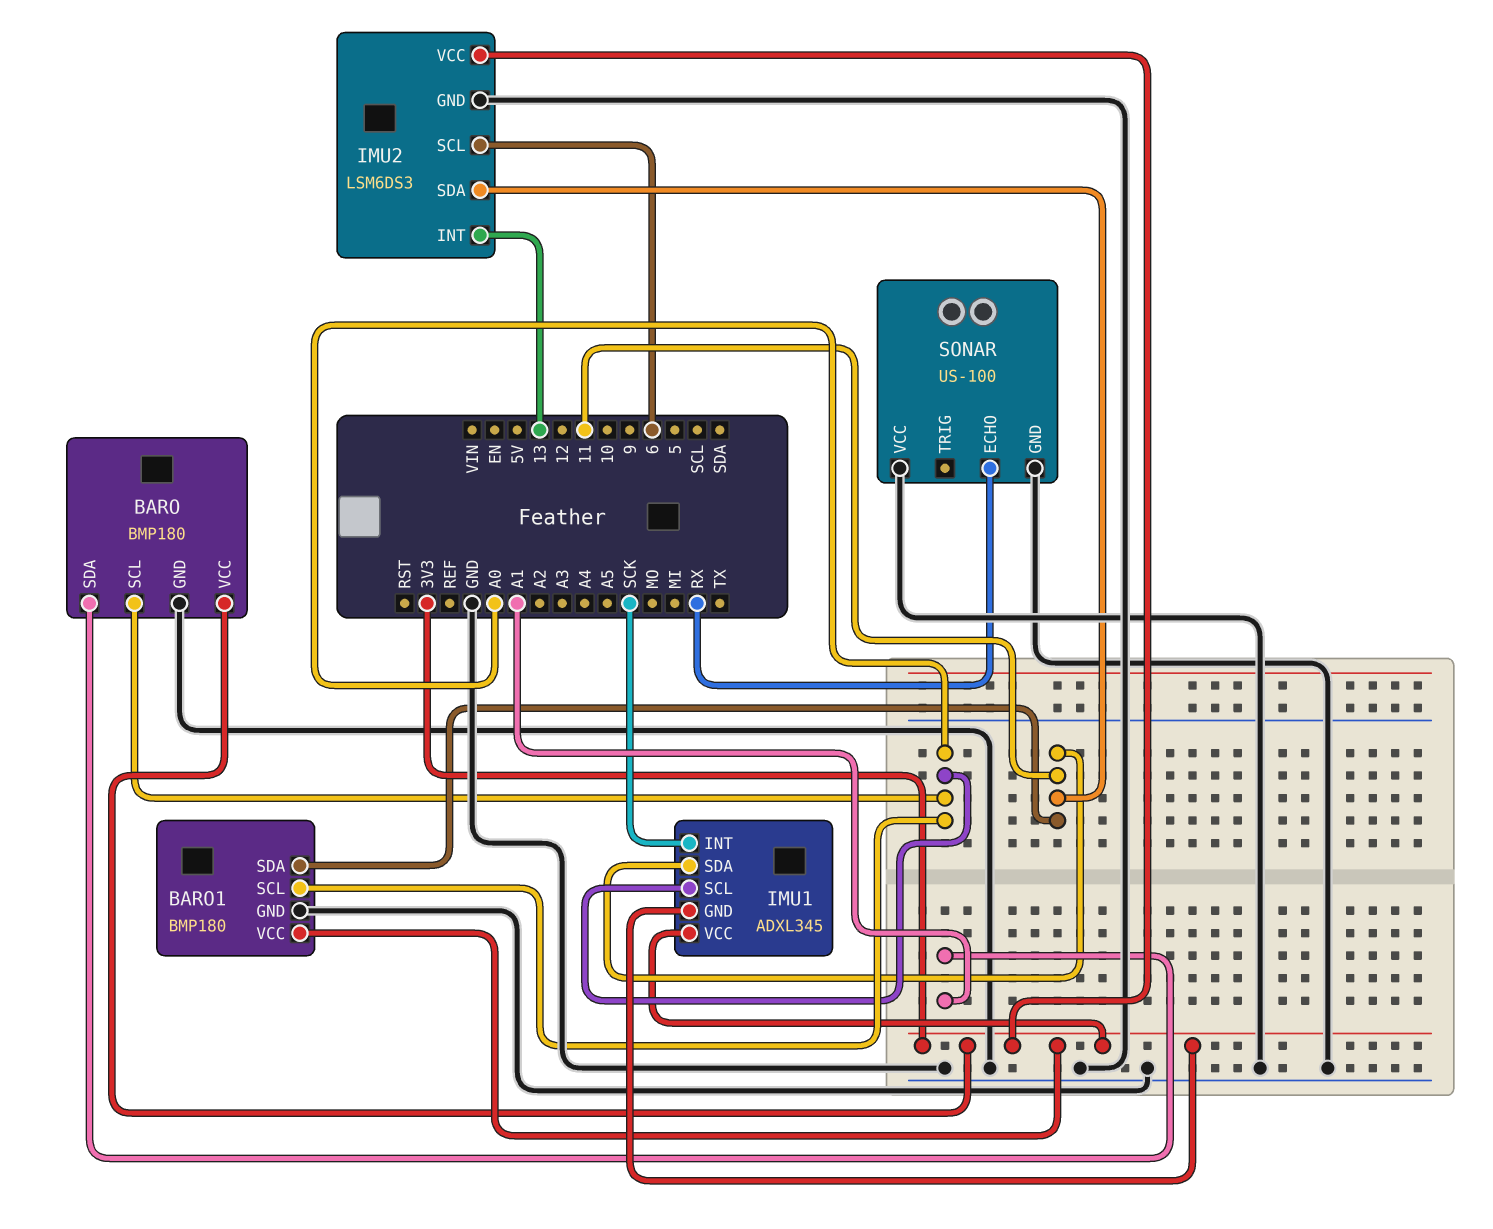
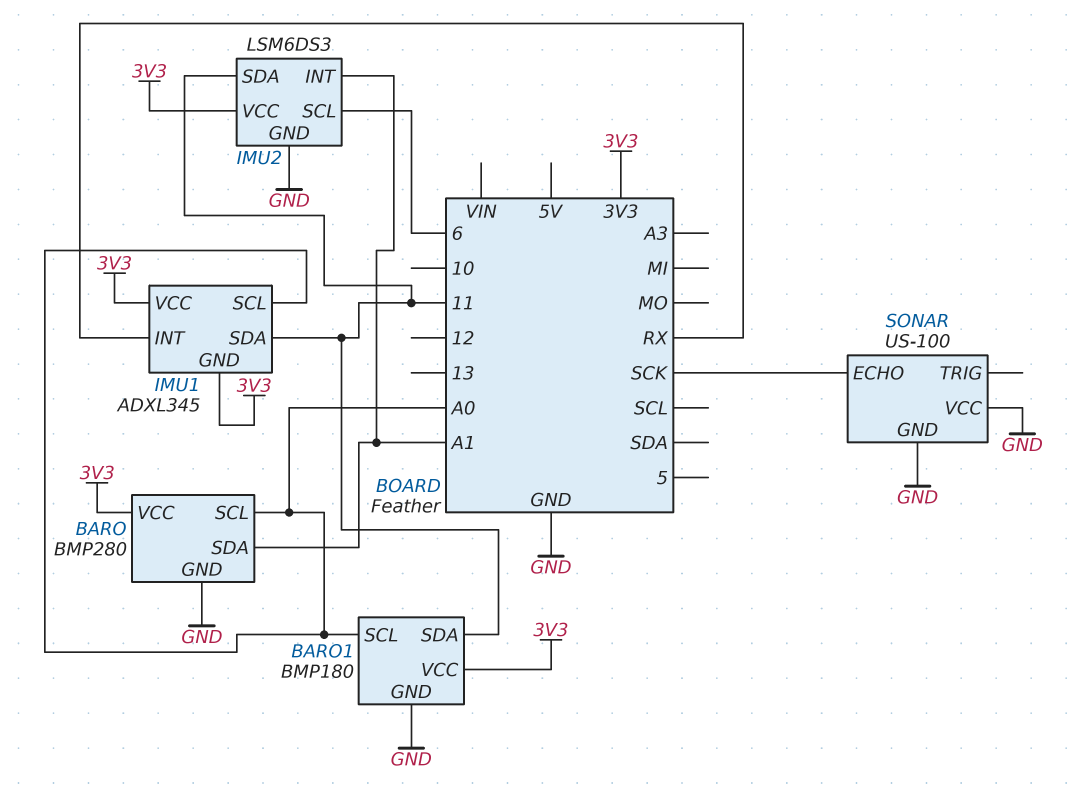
BARO: BMP180 -> BMP280
IMU1 pin INT: SCK -> RX
IMU2 pin INT: 13 -> A1
SONAR pin ECHO: RX -> SCK

